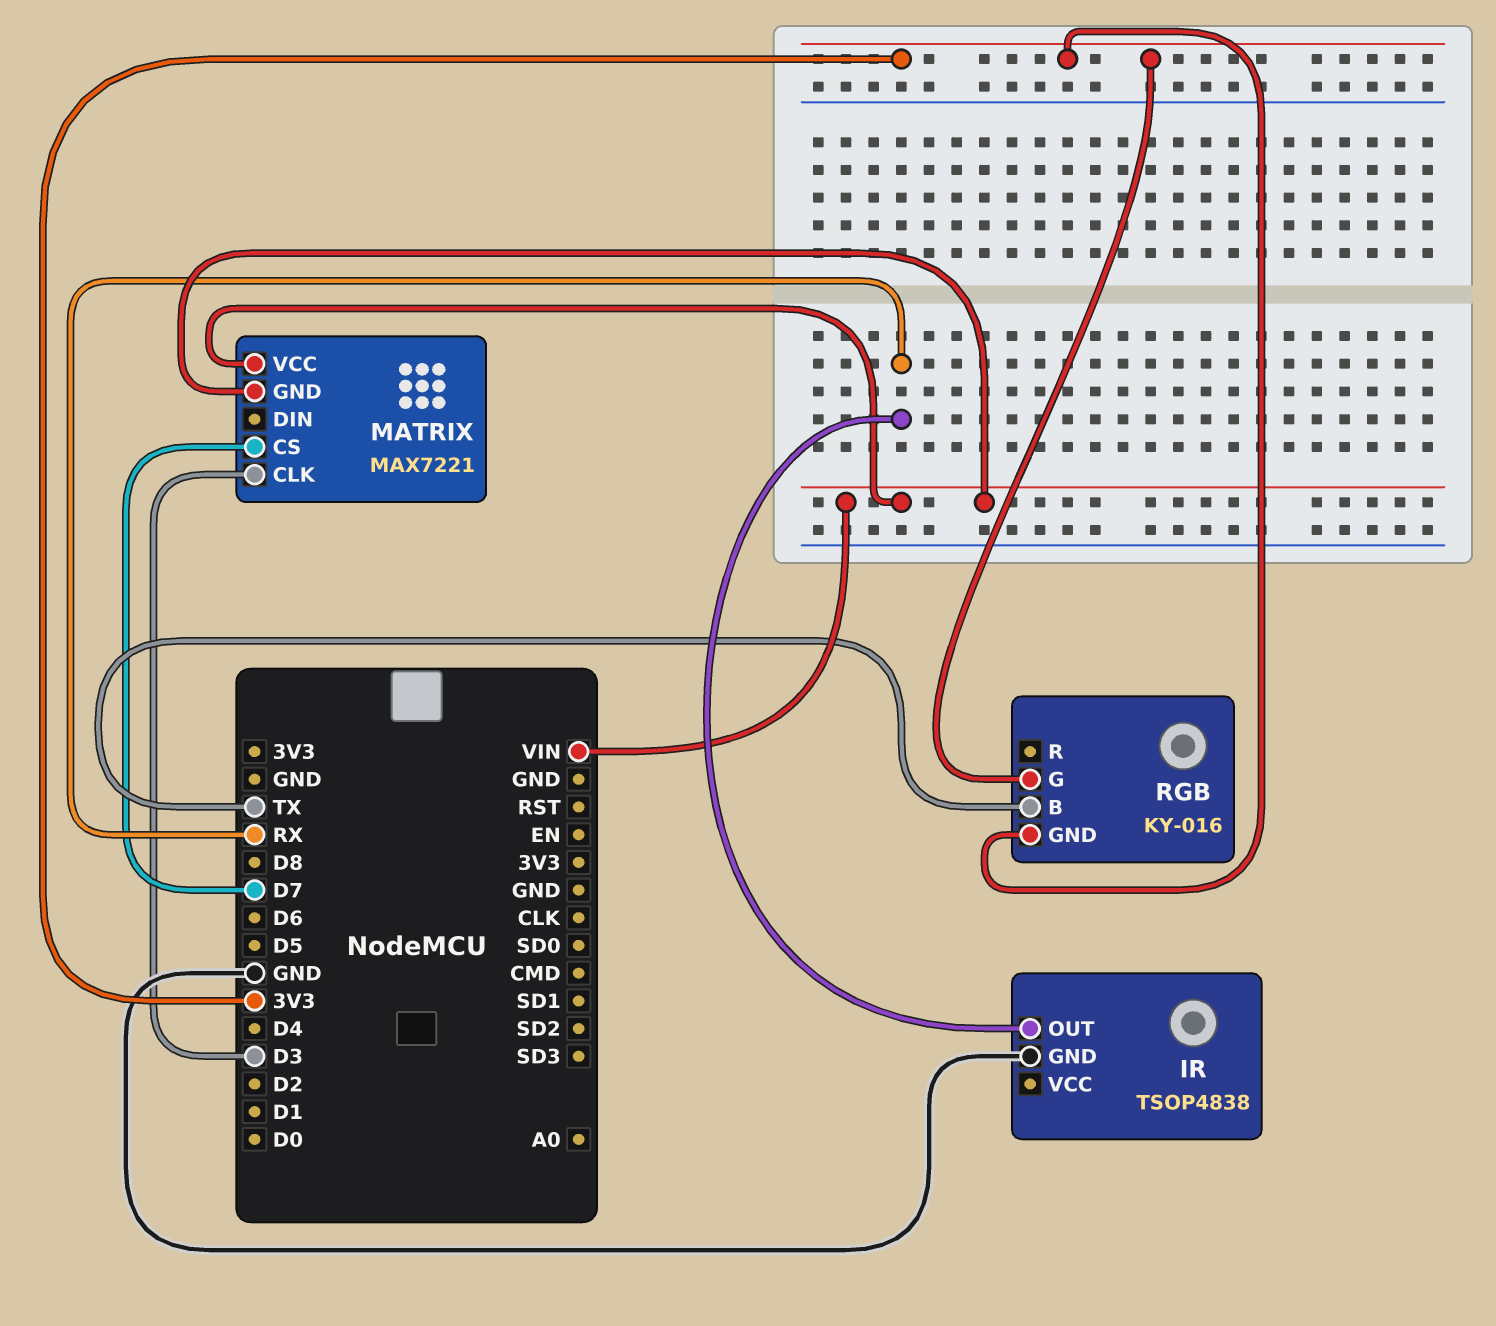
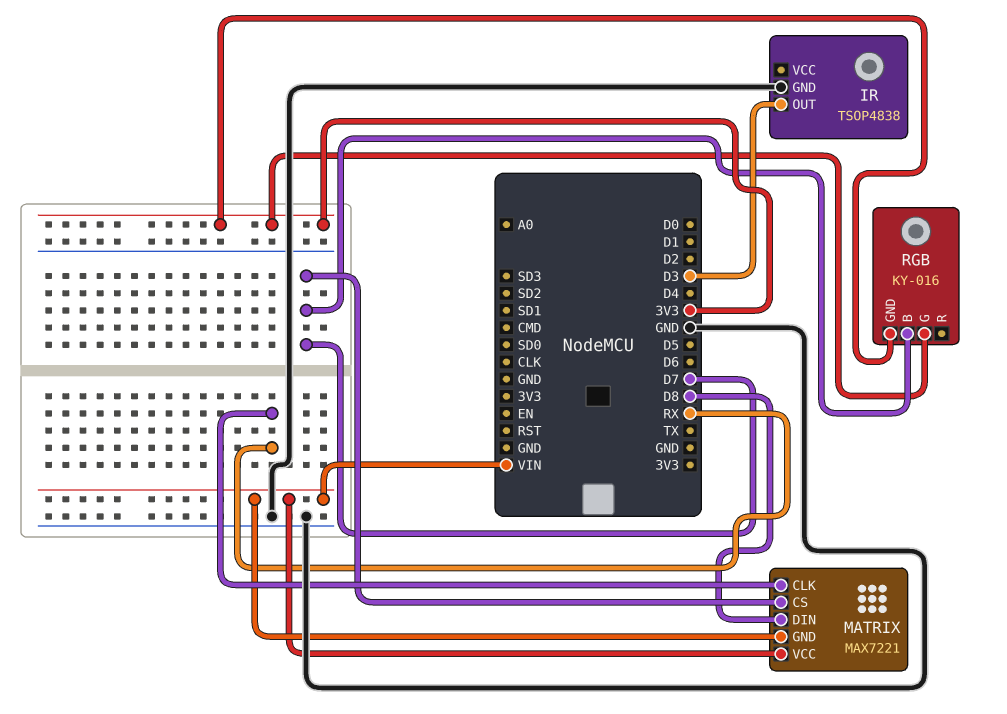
IR pin OUT: RX -> D3
MATRIX pin CLK: D3 -> RX
MATRIX pin DIN: none -> D8
RGB pin B: TX -> D7

